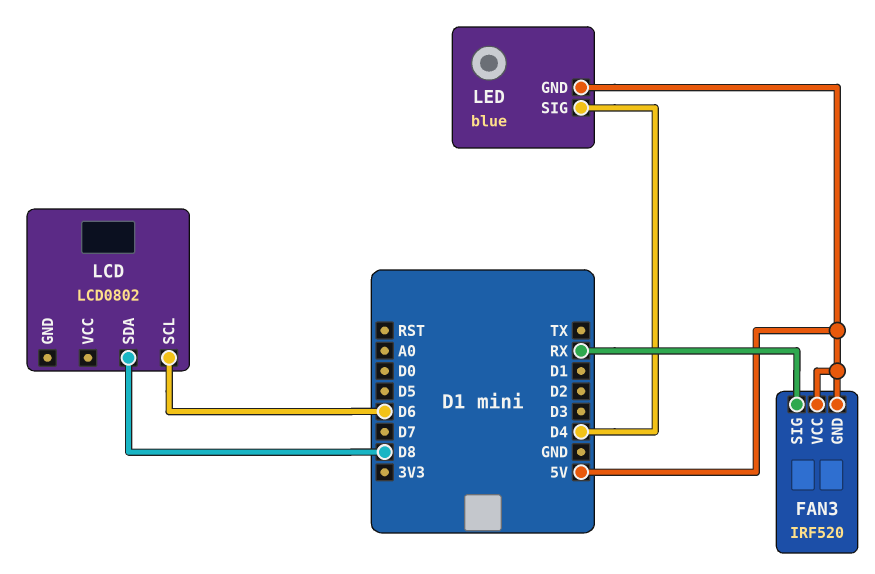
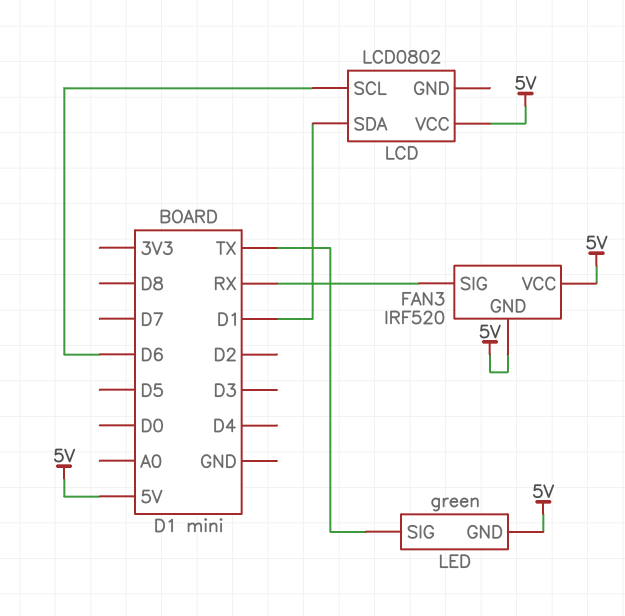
LCD pin SDA: D8 -> D1
LCD pin VCC: none -> 5V
LED: blue -> green
LED pin SIG: D4 -> TX

